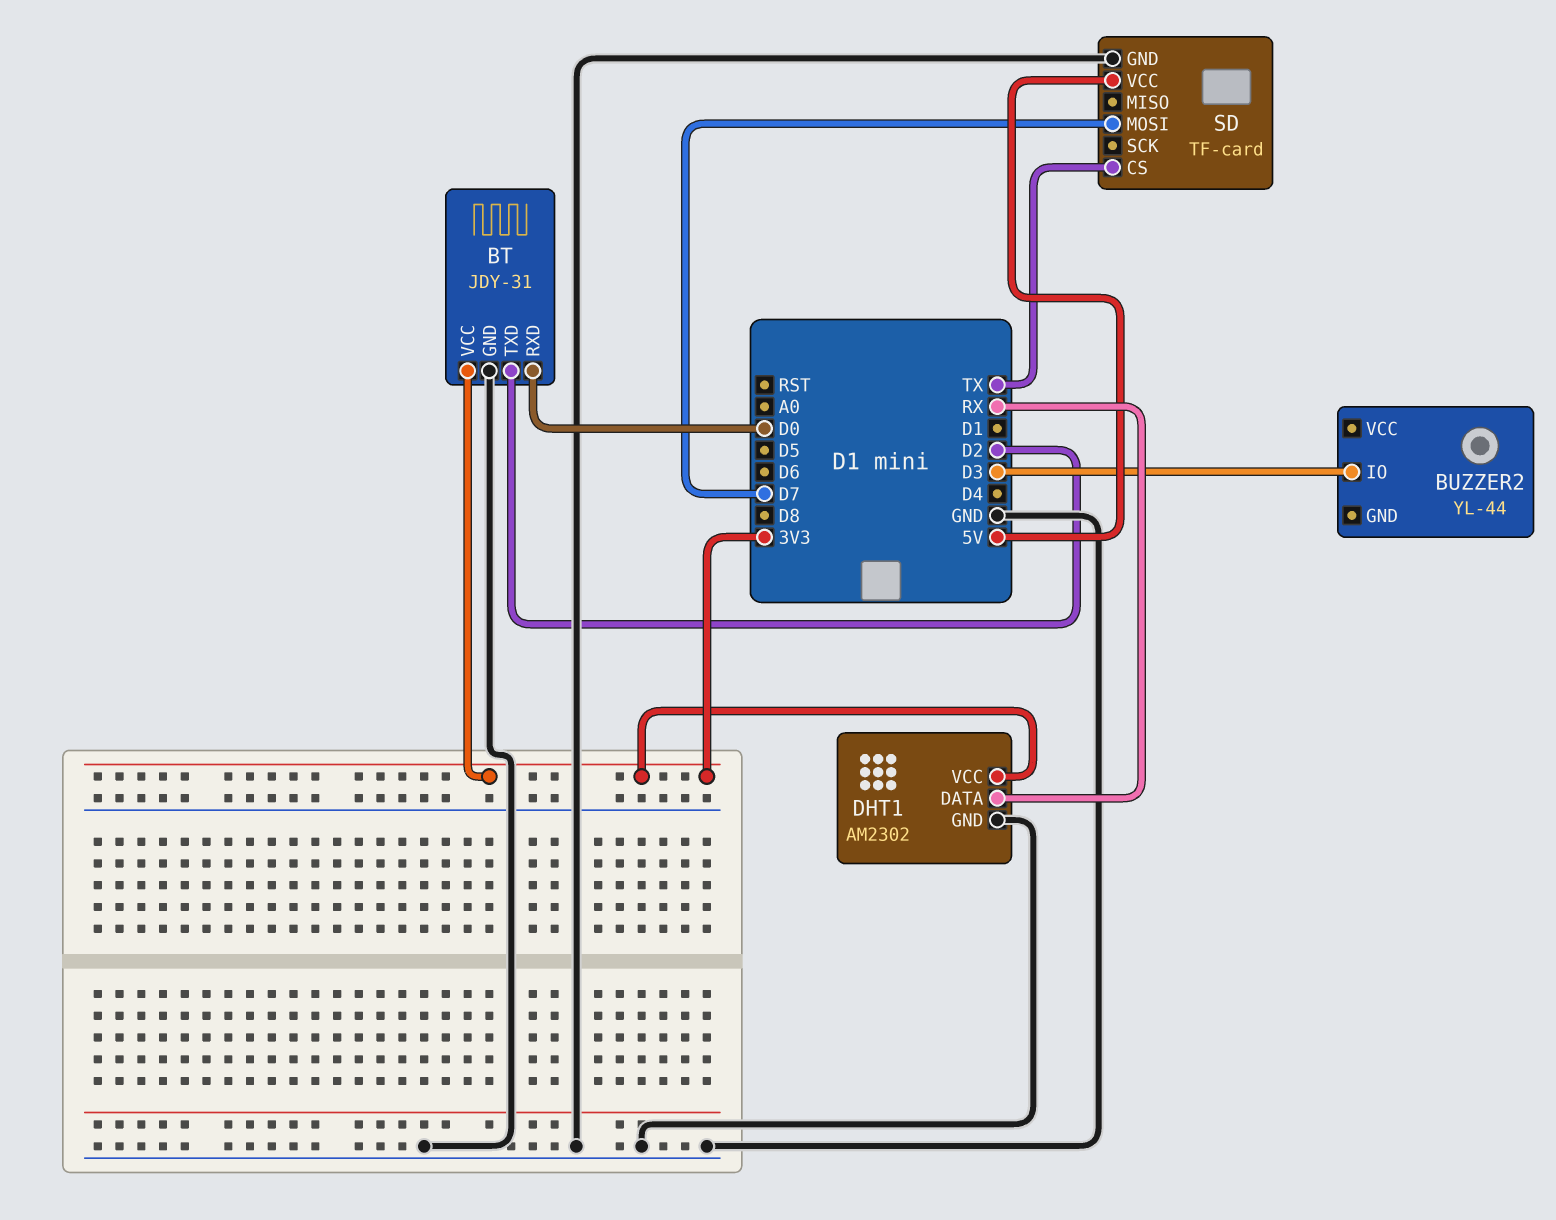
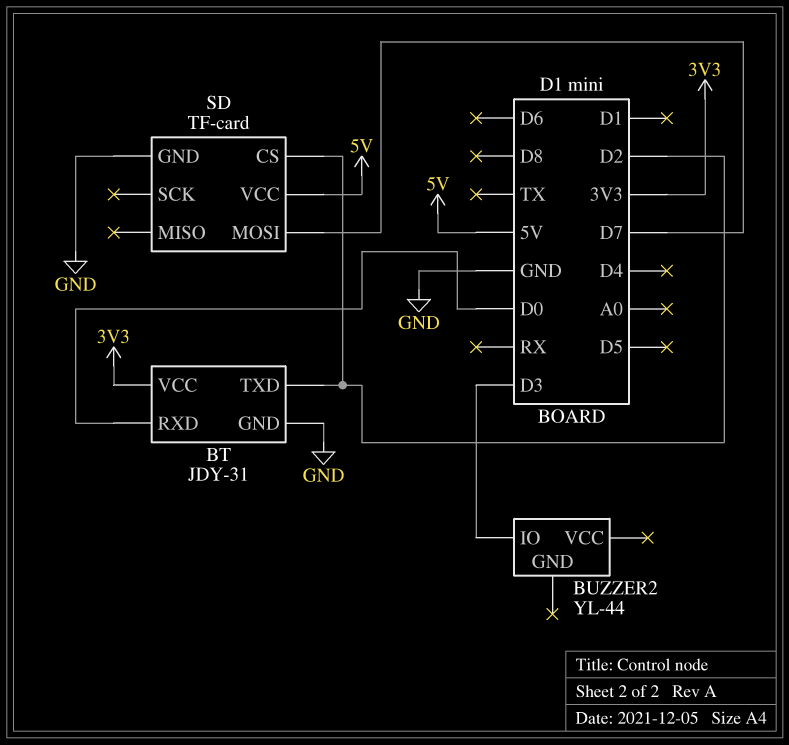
DHT1: AM2302 -> none
DHT1 pin DATA: RX -> none
DHT1 pin GND: GND -> none
DHT1 pin VCC: 3V3 -> none
SD pin CS: TX -> D2

